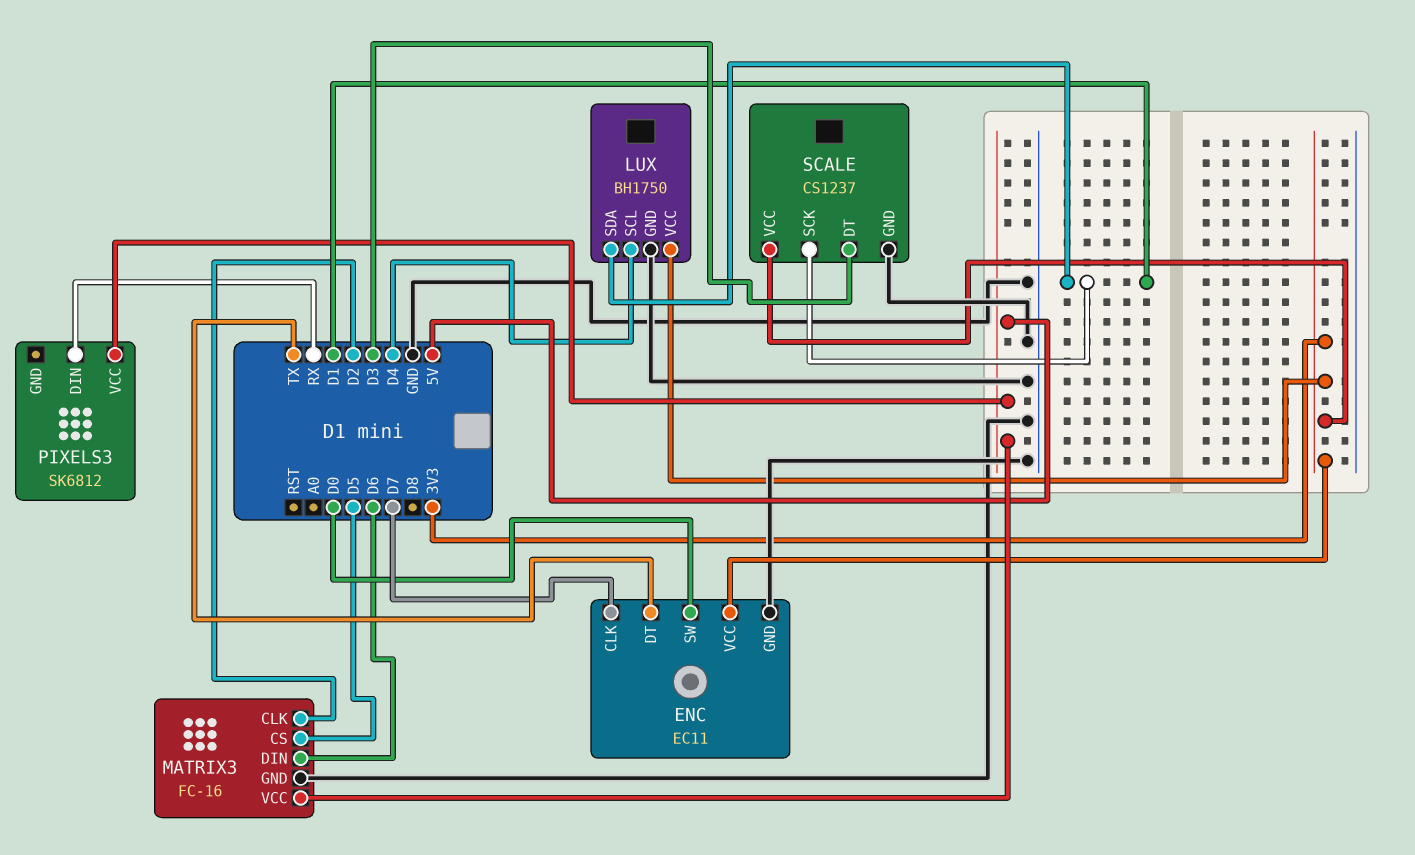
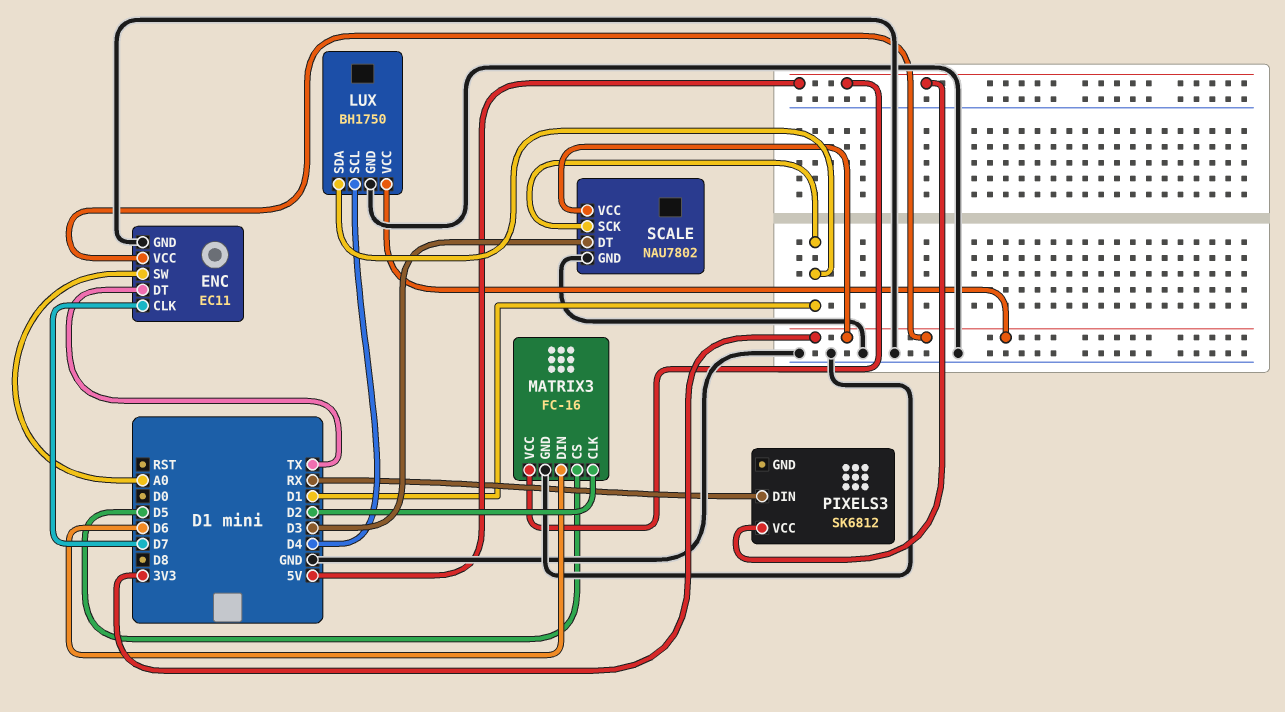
ENC pin SW: D0 -> A0
SCALE: CS1237 -> NAU7802

